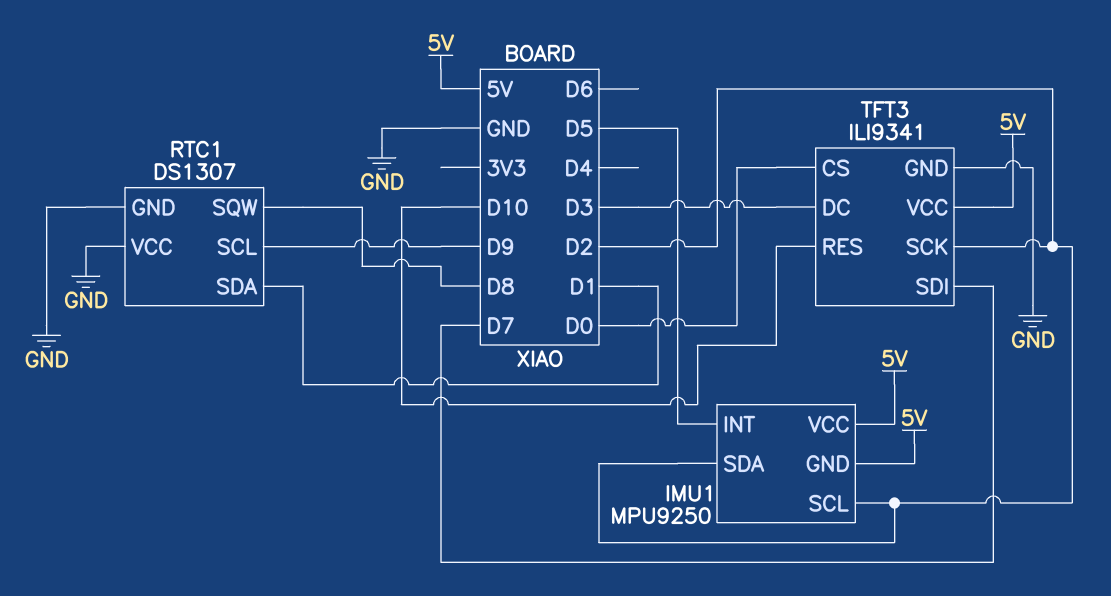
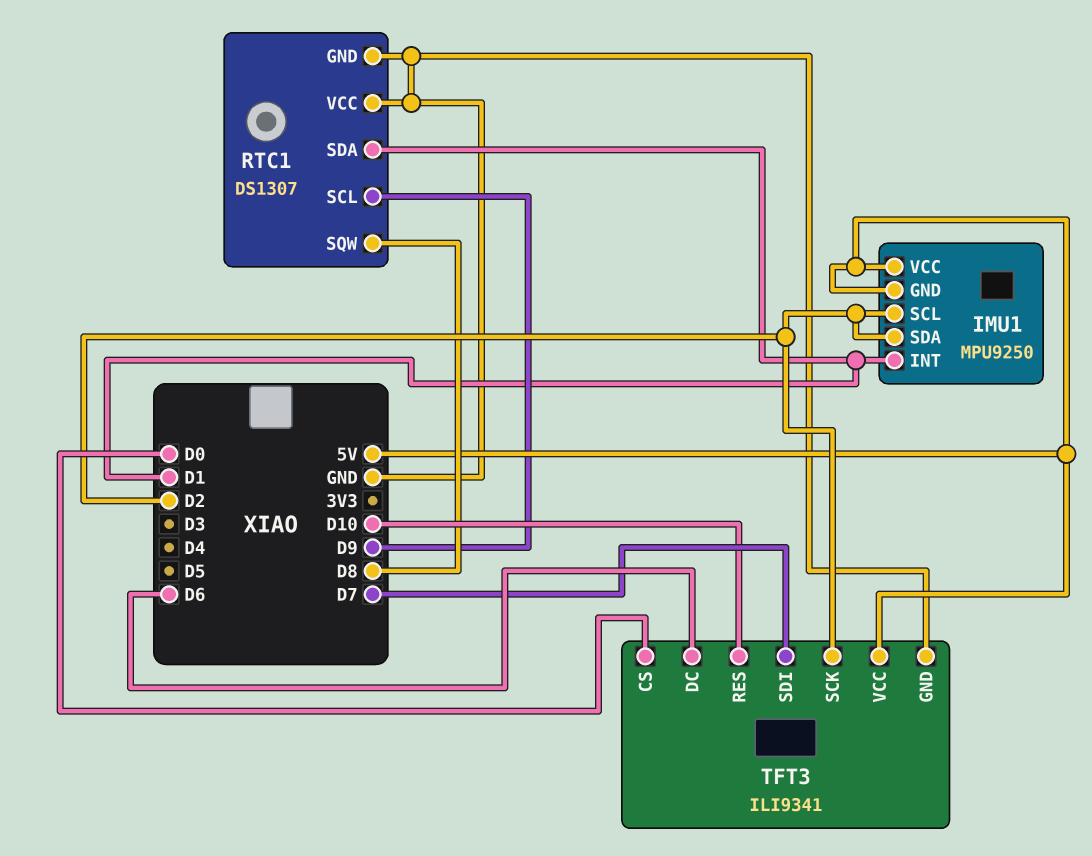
IMU1 pin INT: D5 -> D1
TFT3 pin DC: D3 -> D6

